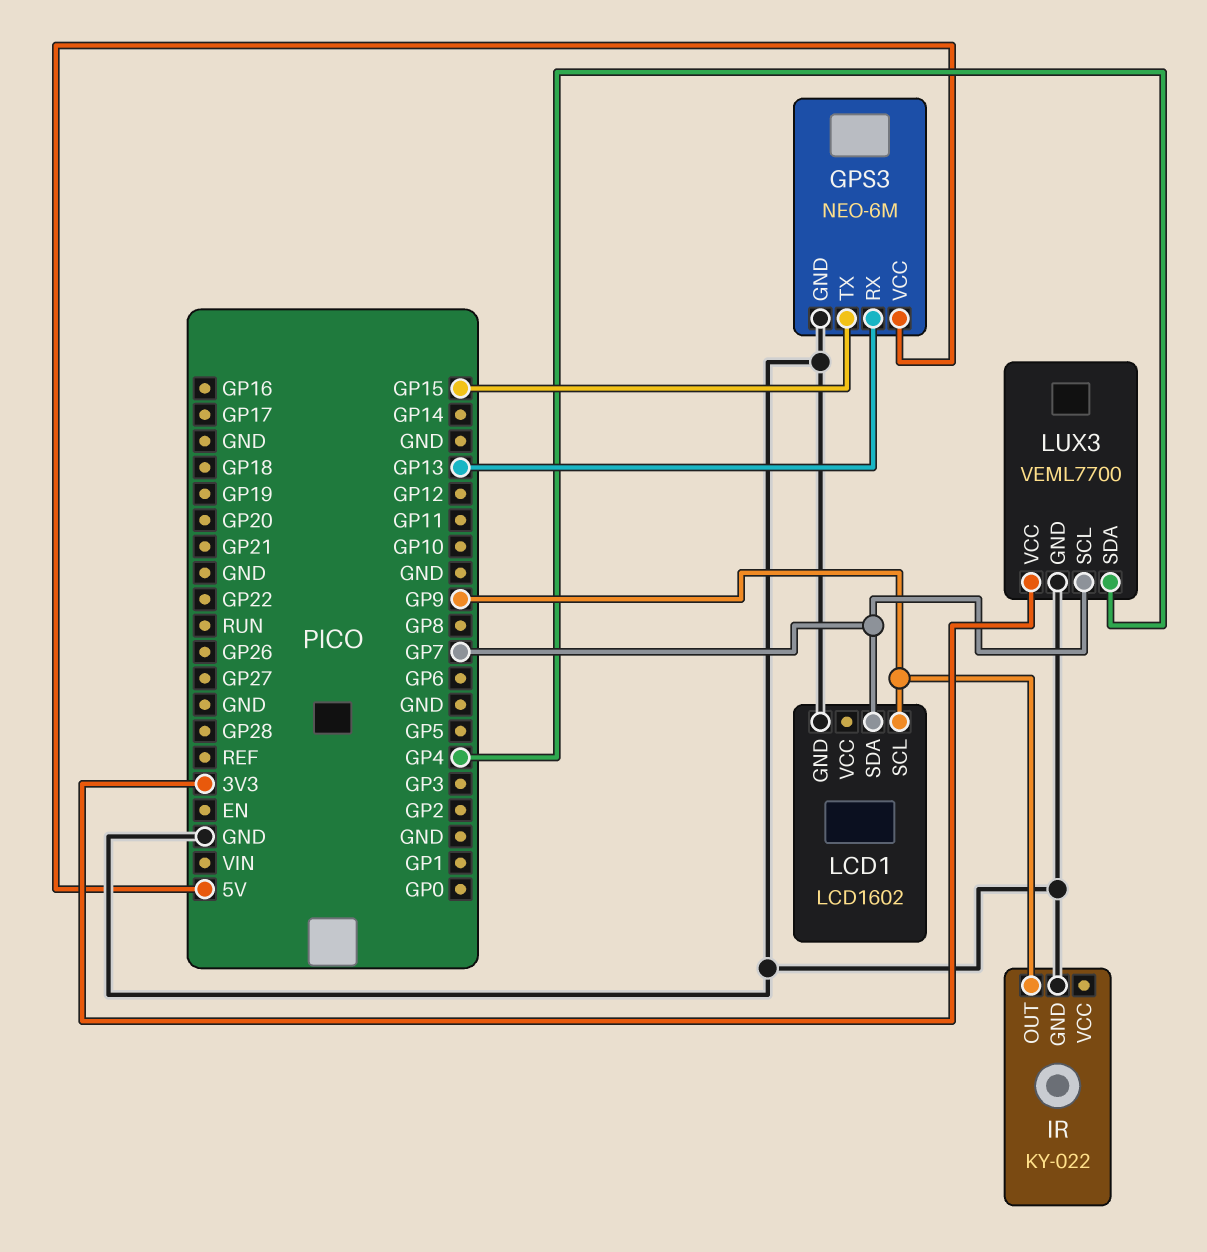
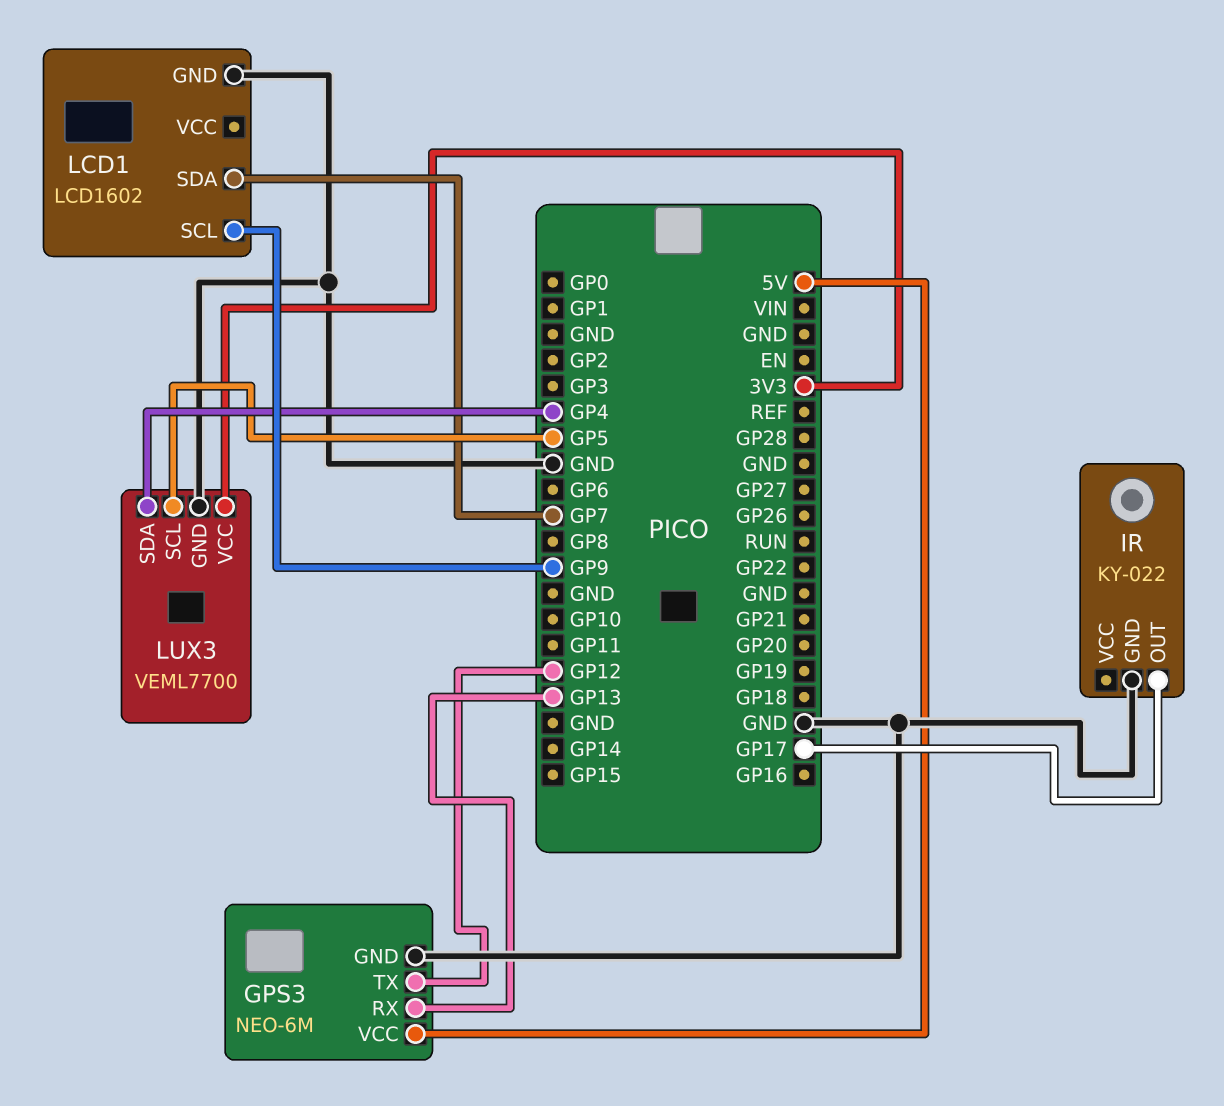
GPS3 pin TX: GP15 -> GP12
IR pin OUT: GP9 -> GP17
LUX3 pin SCL: GP7 -> GP5

